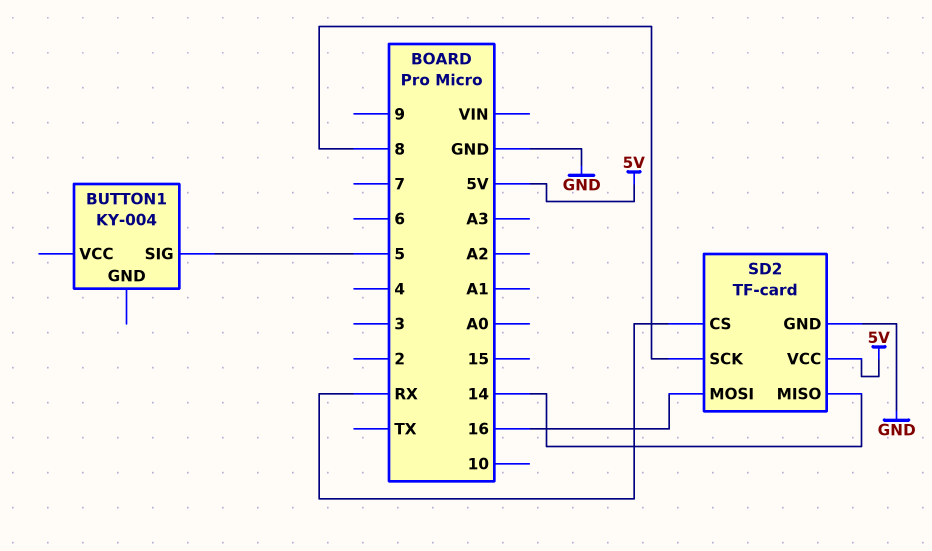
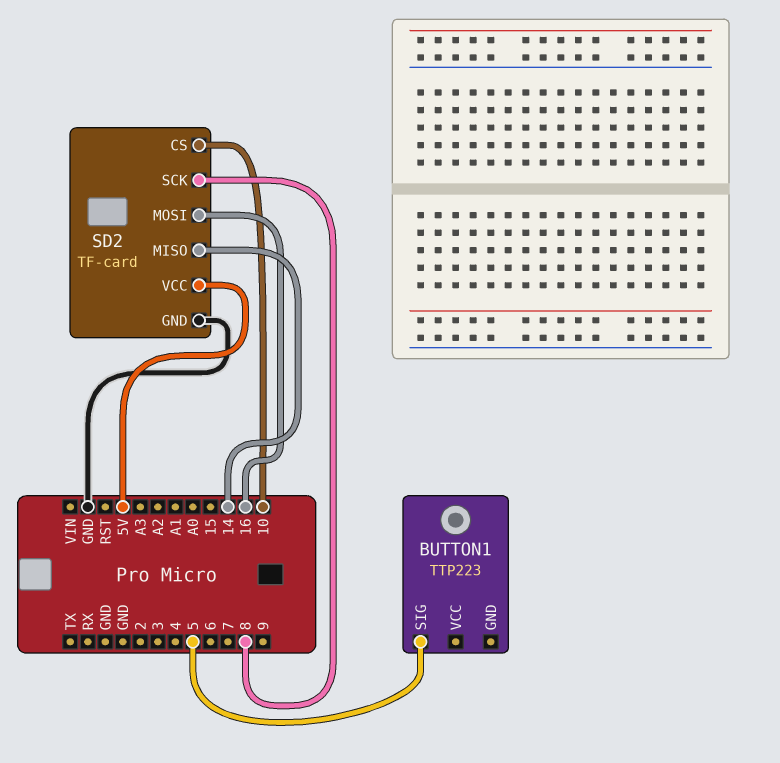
BUTTON1: KY-004 -> TTP223
SD2 pin CS: RX -> 10

